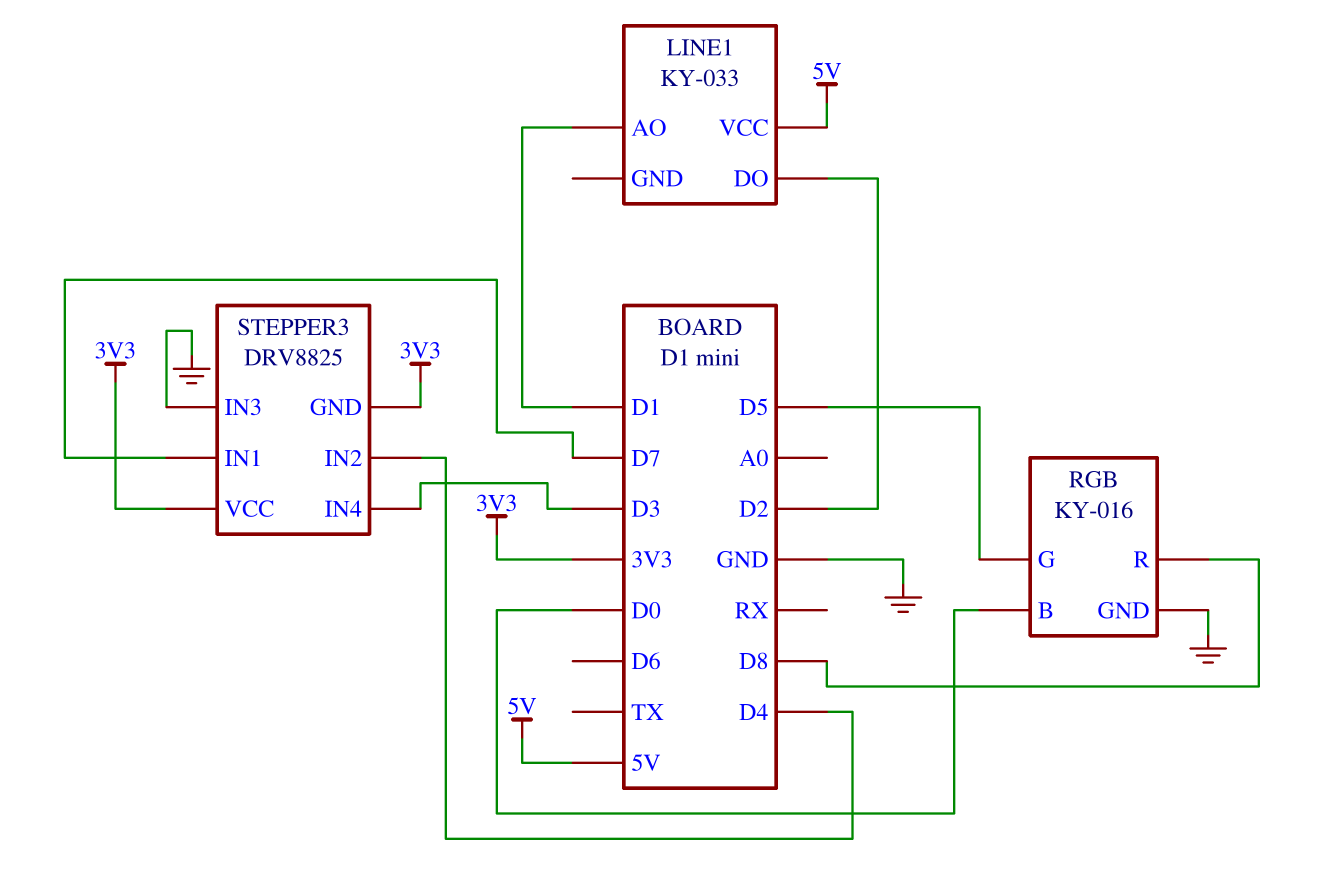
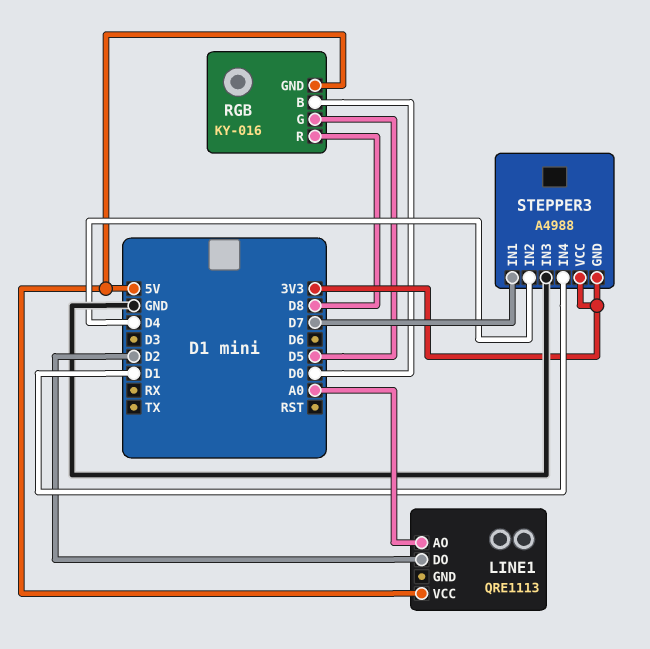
LINE1: KY-033 -> QRE1113
LINE1 pin AO: D1 -> A0
RGB pin GND: GND -> 5V
STEPPER3: DRV8825 -> A4988
STEPPER3 pin IN4: D3 -> D1

